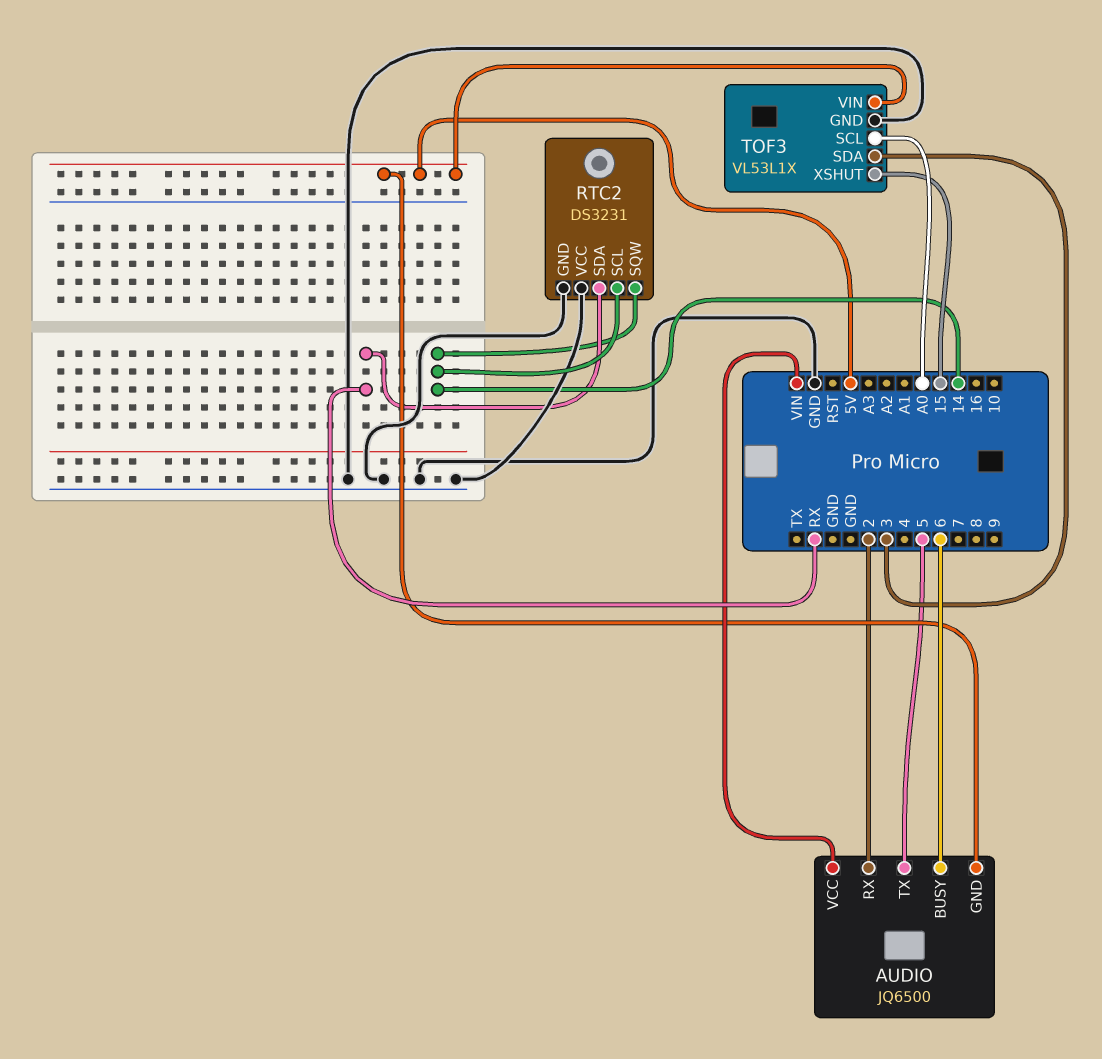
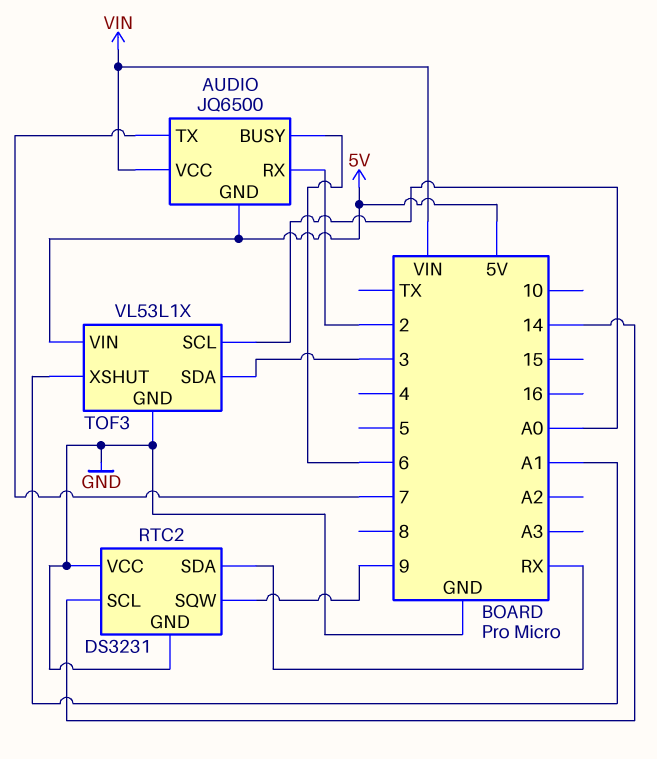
AUDIO pin TX: 5 -> 7
RTC2 pin SQW: 14 -> 9
TOF3 pin XSHUT: 15 -> A1

